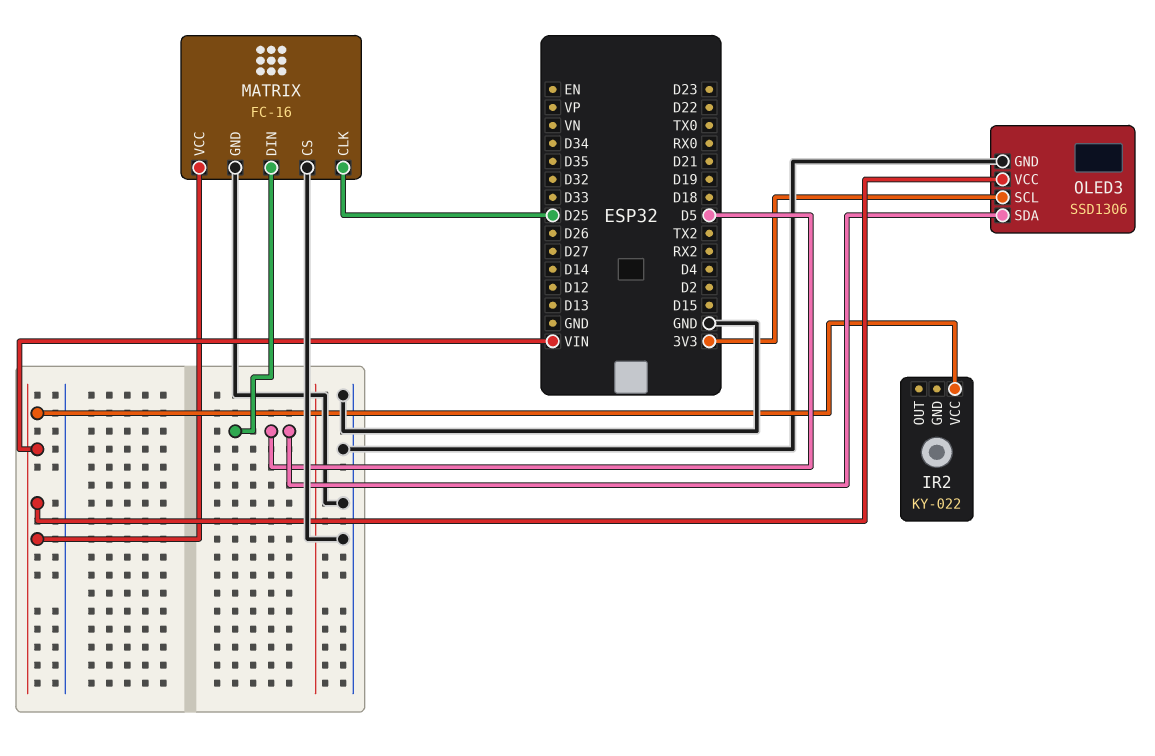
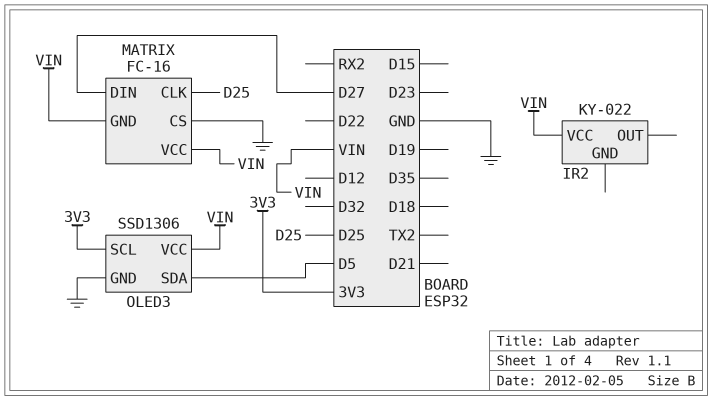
MATRIX pin DIN: D5 -> D27
MATRIX pin GND: GND -> VIN

